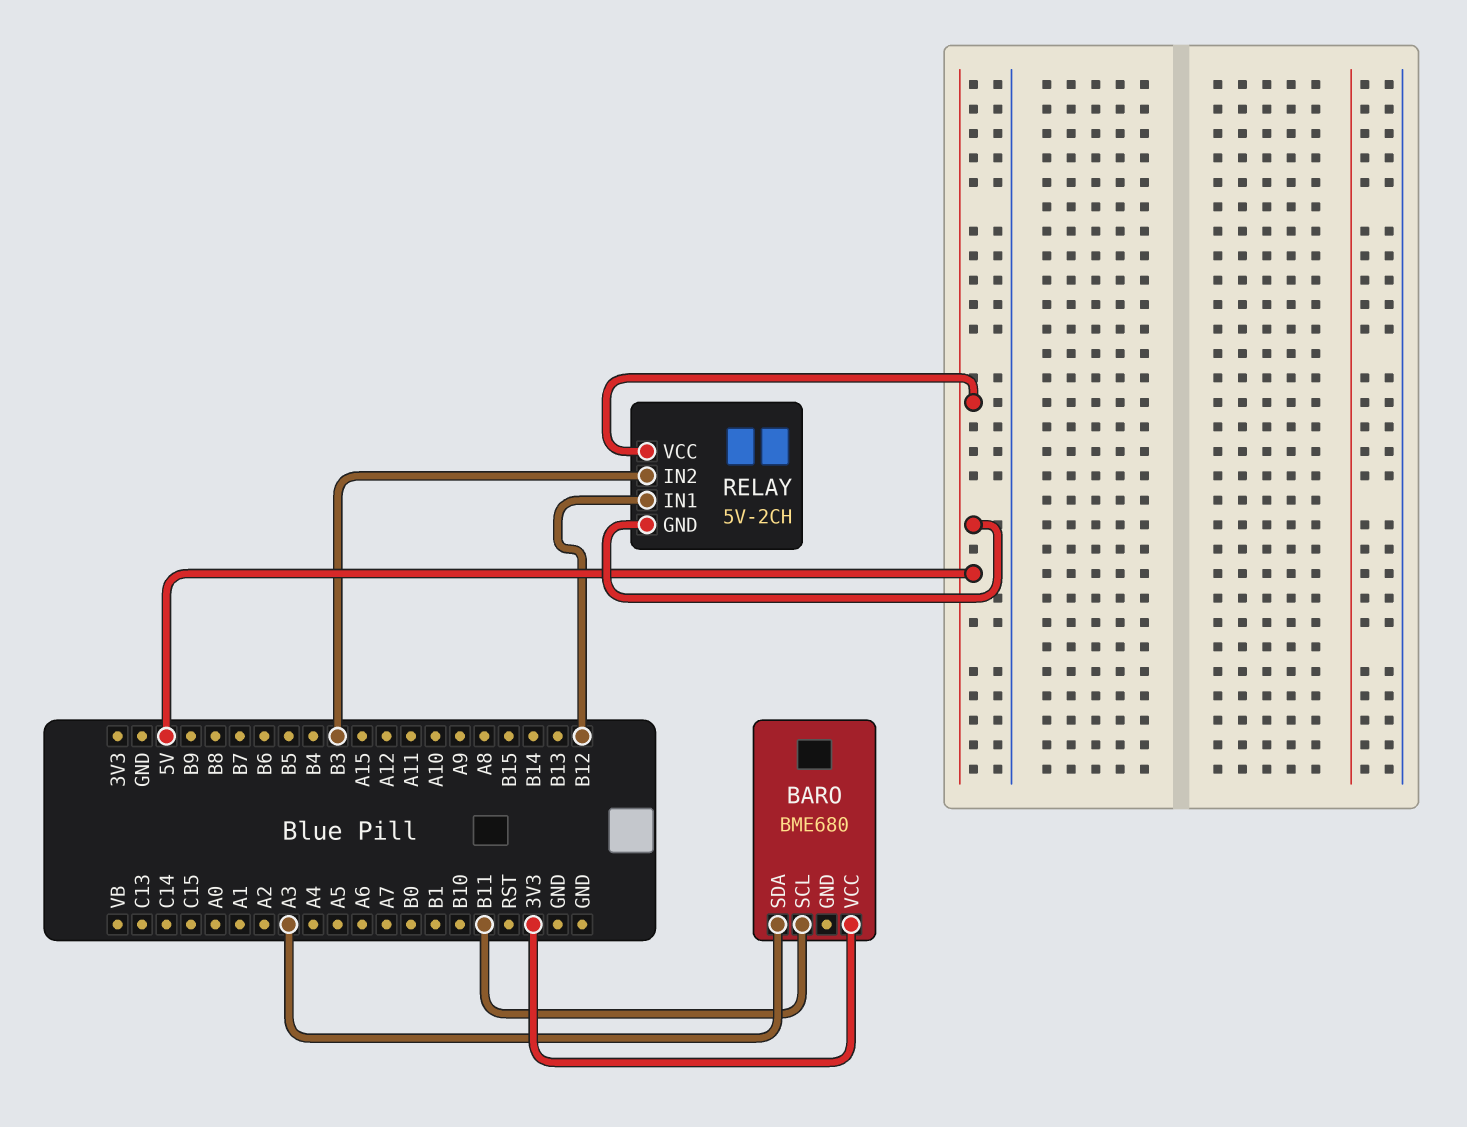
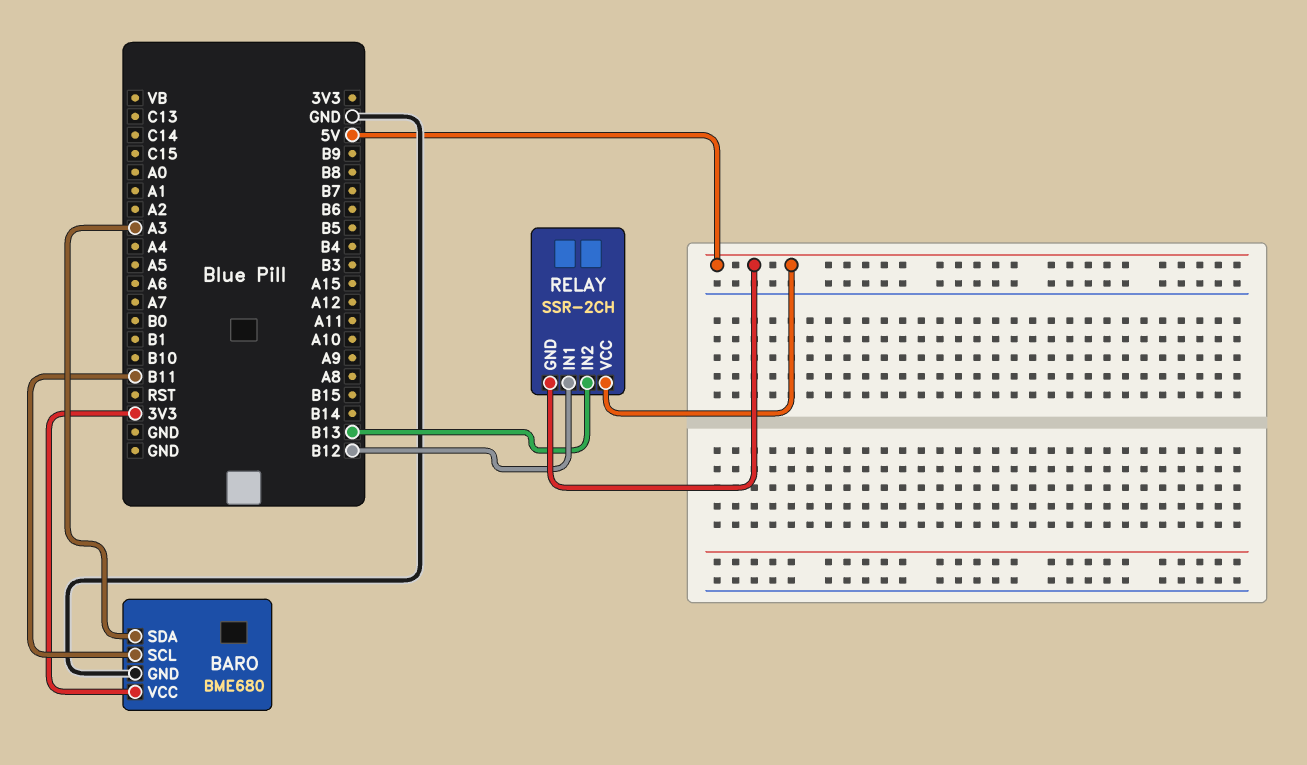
BARO pin GND: none -> GND
RELAY: 5V-2CH -> SSR-2CH
RELAY pin IN2: B3 -> B13

